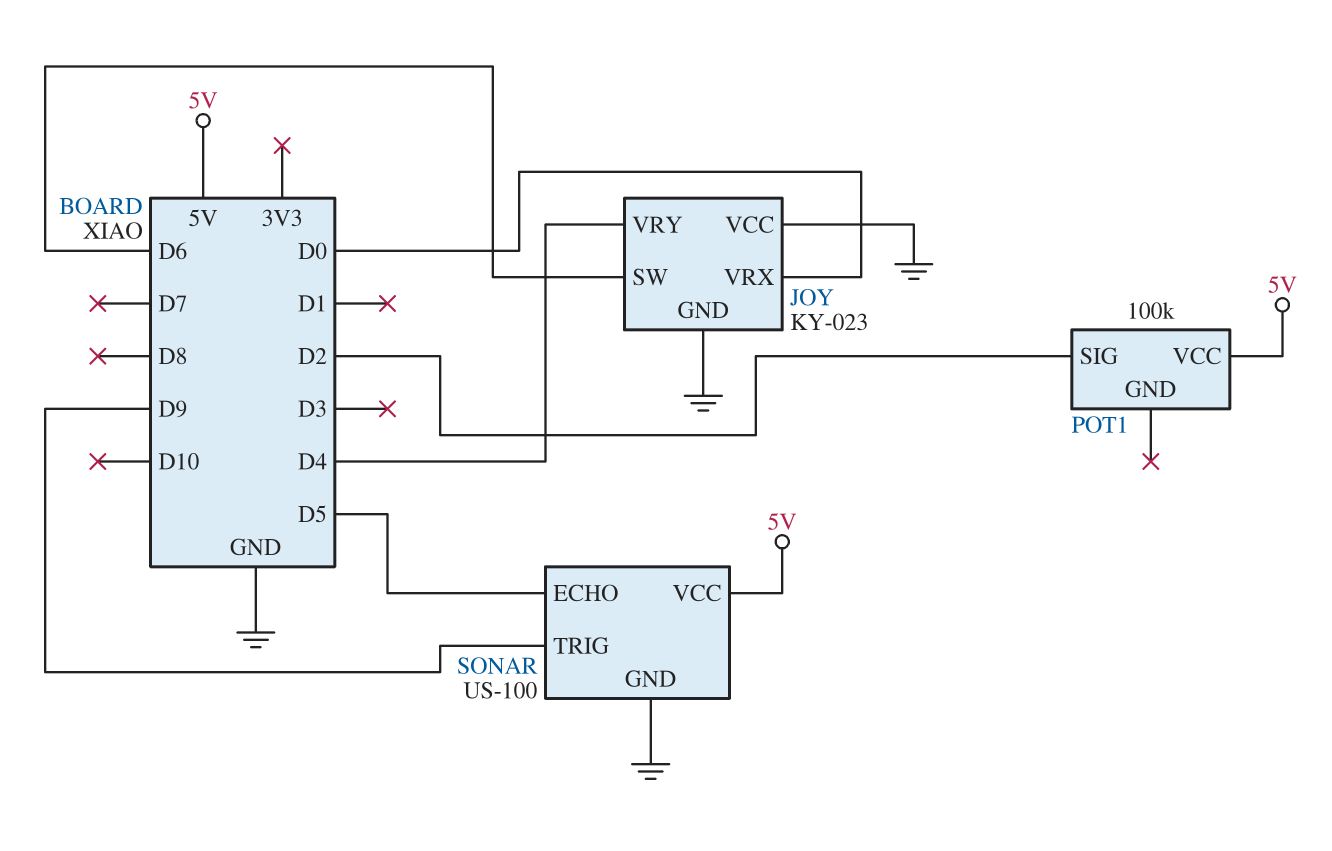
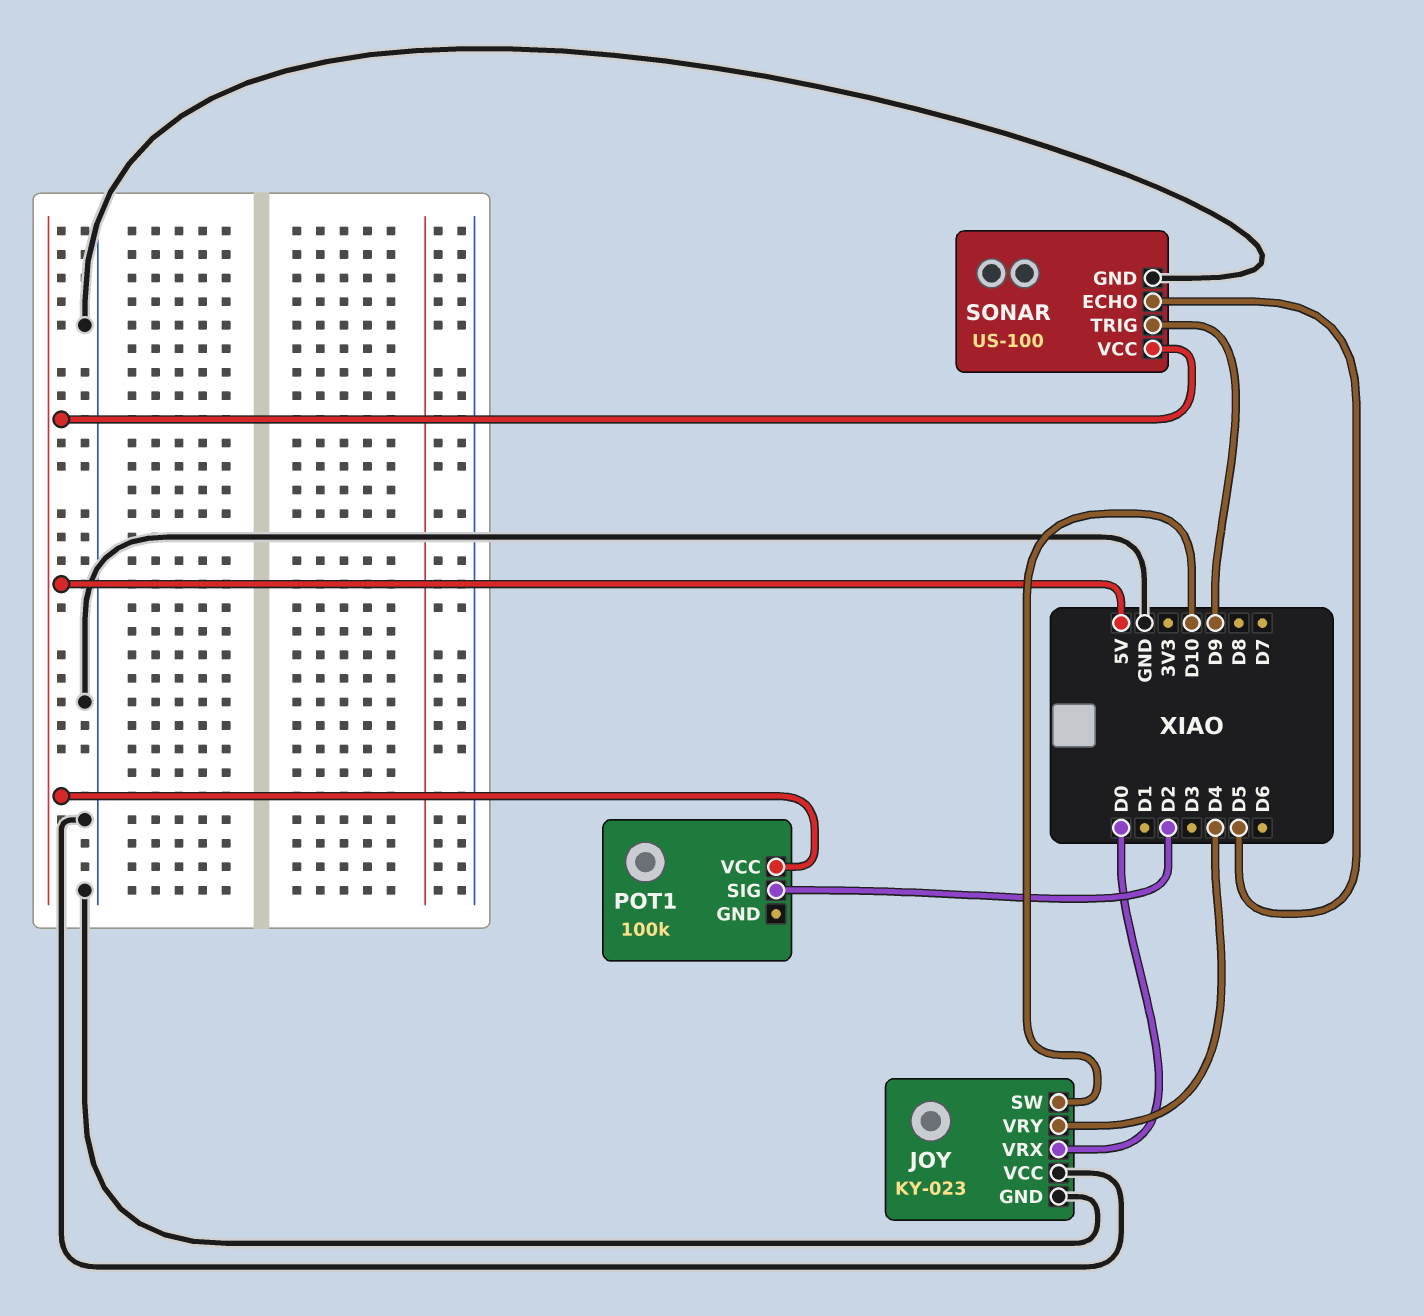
JOY pin SW: D6 -> D10

